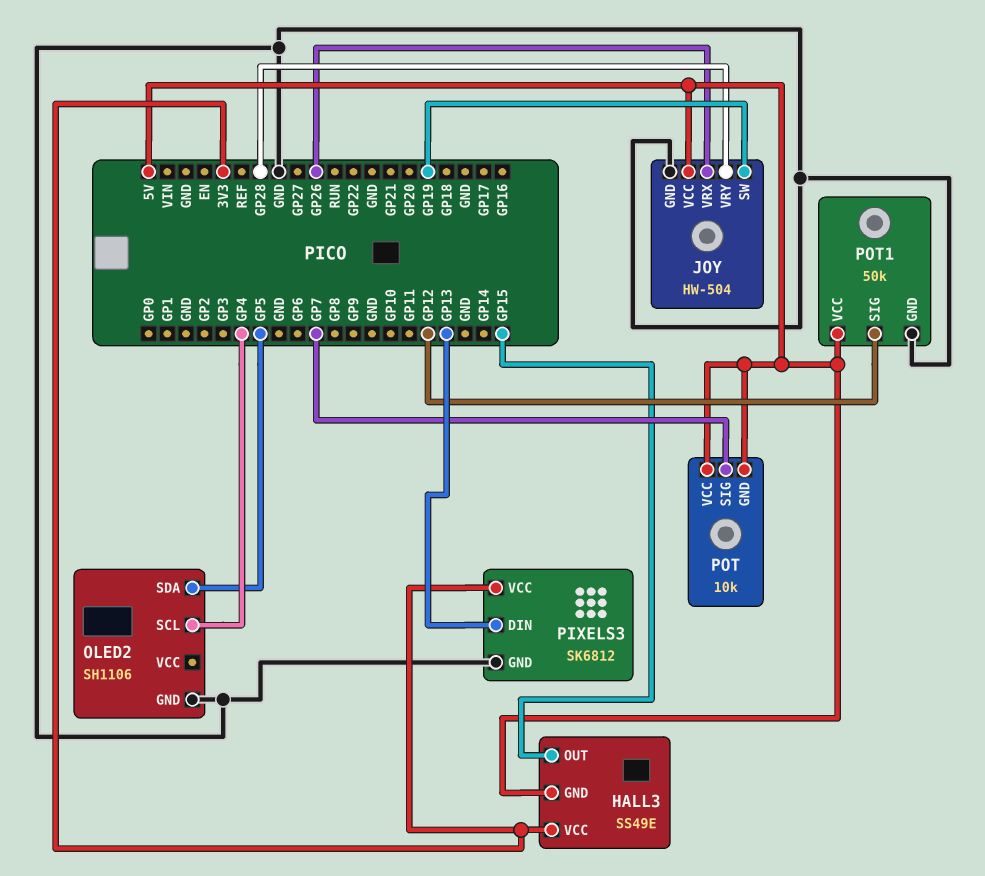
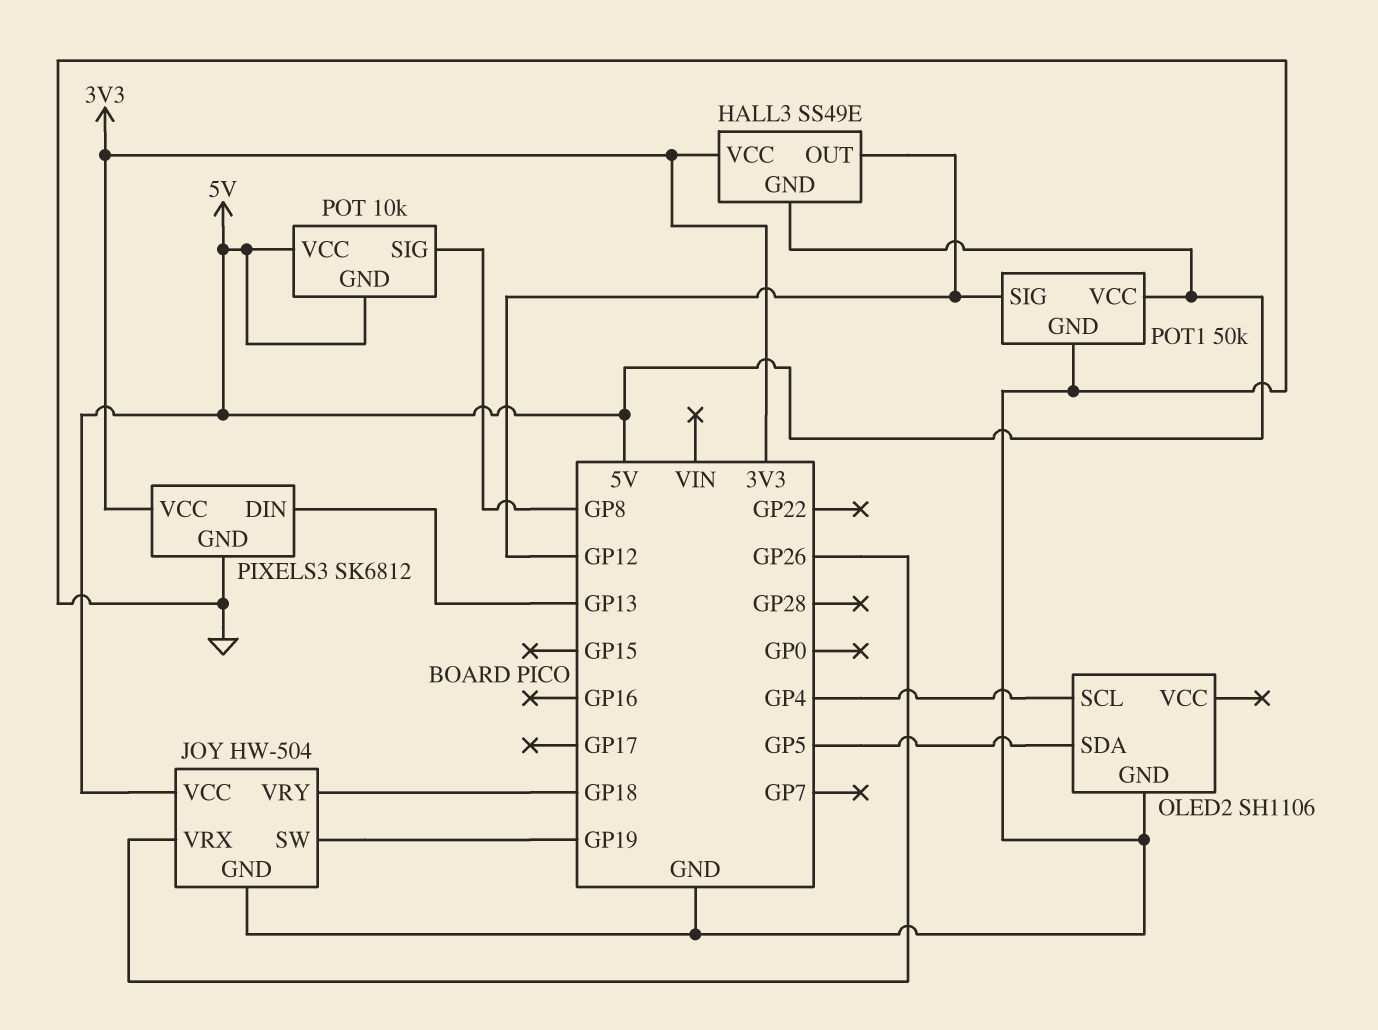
HALL3 pin OUT: GP15 -> GP12
JOY pin VRY: GP28 -> GP18
POT pin SIG: GP7 -> GP8

